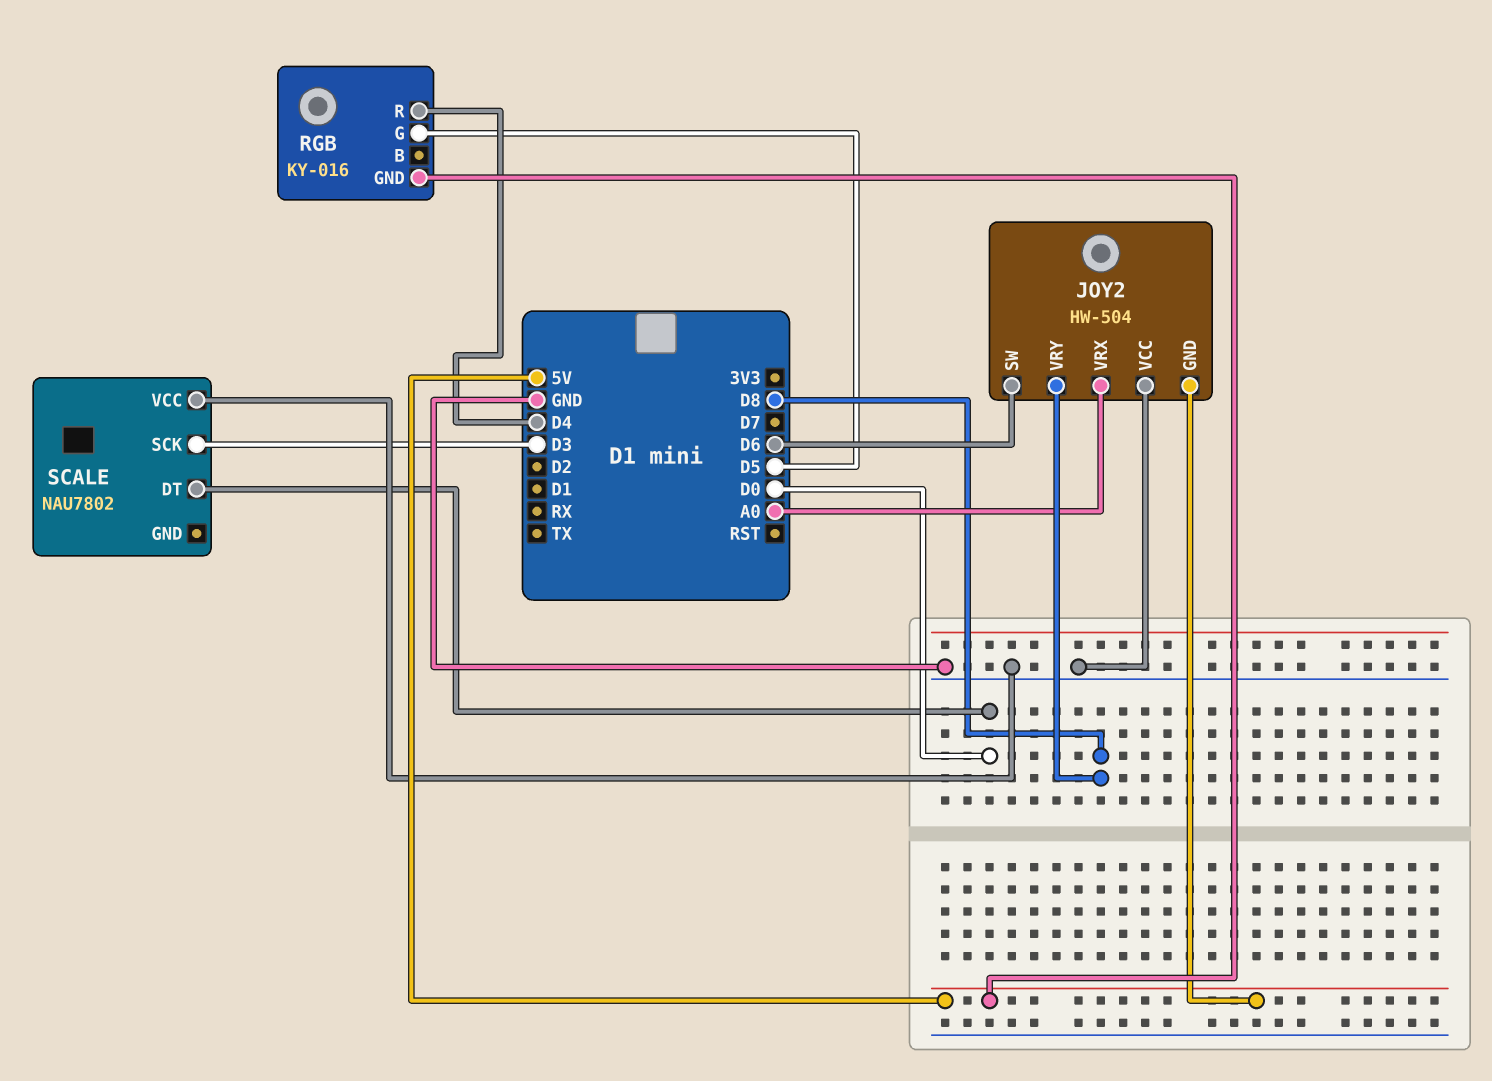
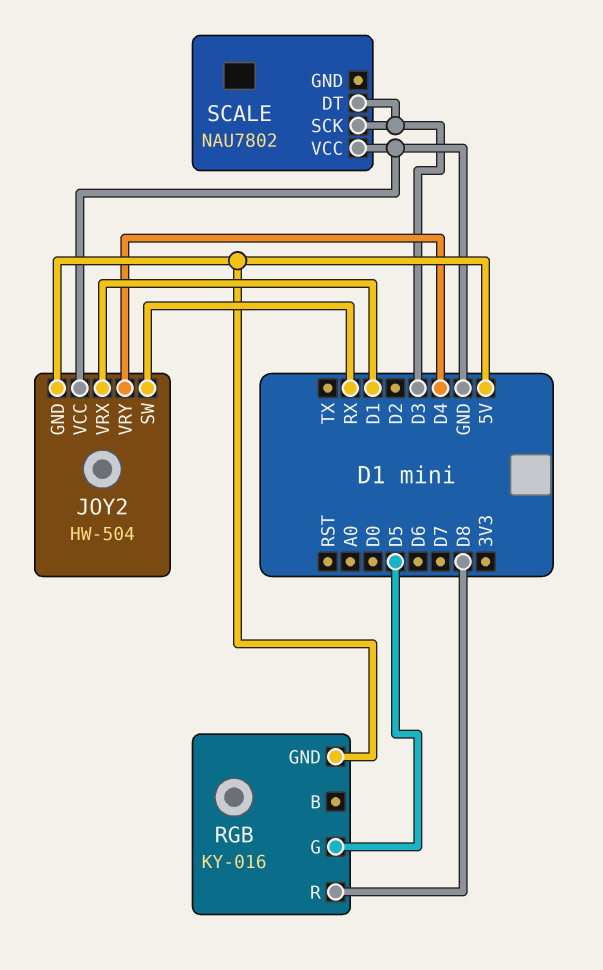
JOY2 pin SW: D6 -> RX
JOY2 pin VRX: A0 -> D1
JOY2 pin VRY: D8 -> D4
RGB pin R: D4 -> D8
SCALE pin DT: D0 -> D3

